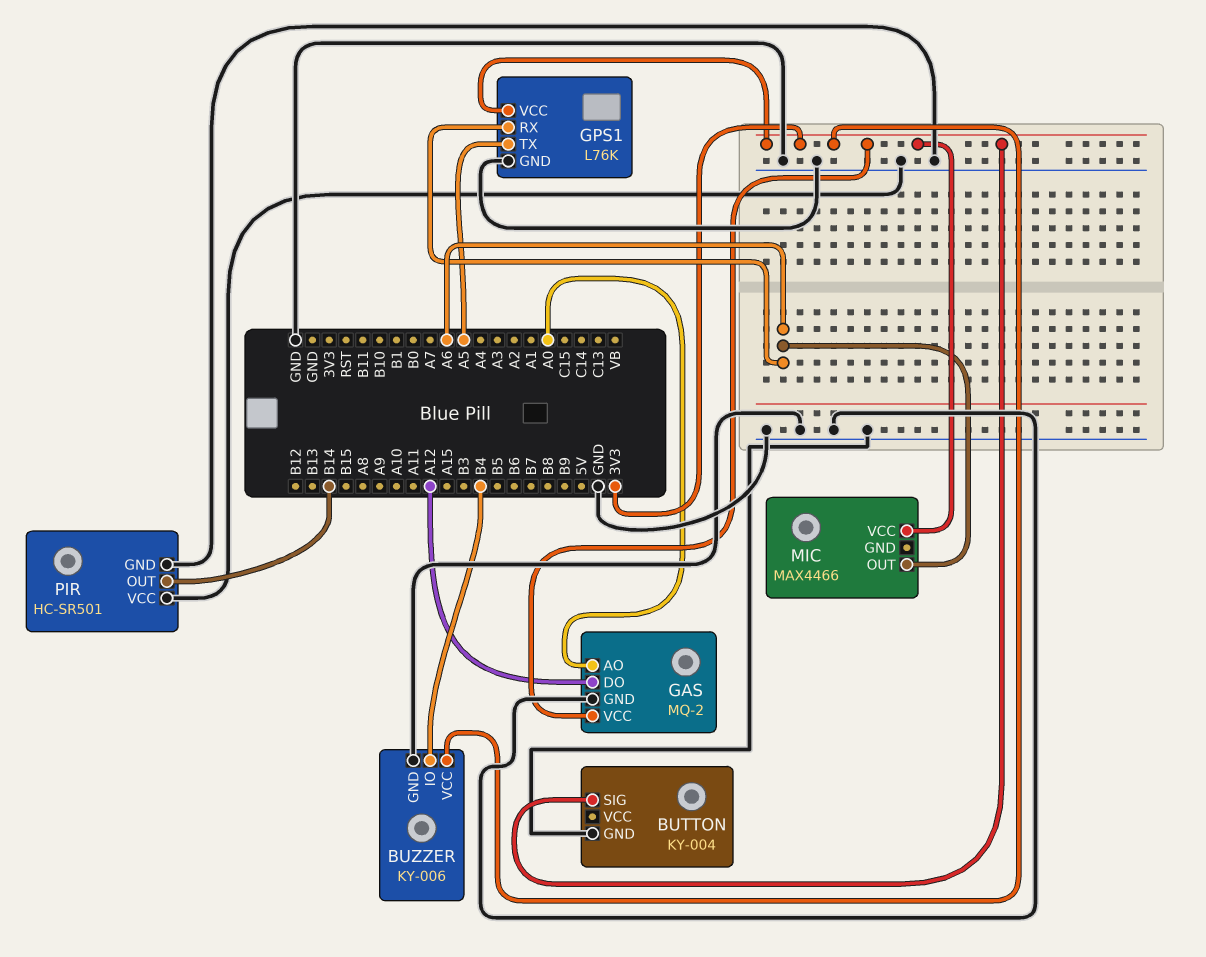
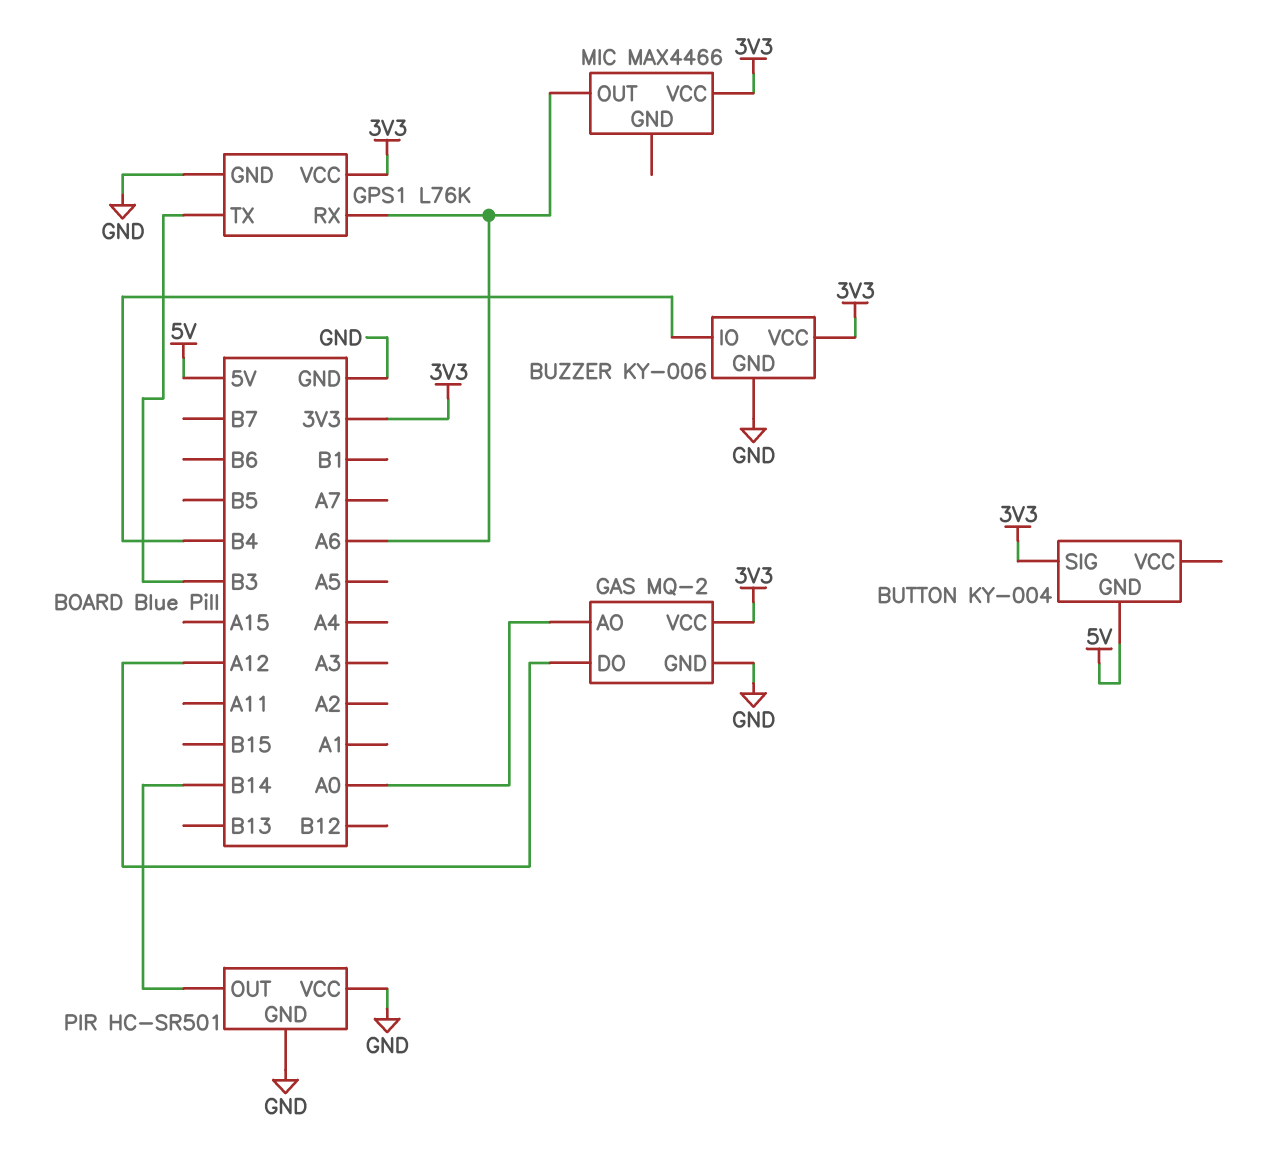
BUTTON pin GND: GND -> 5V
GPS1 pin TX: A5 -> B3

